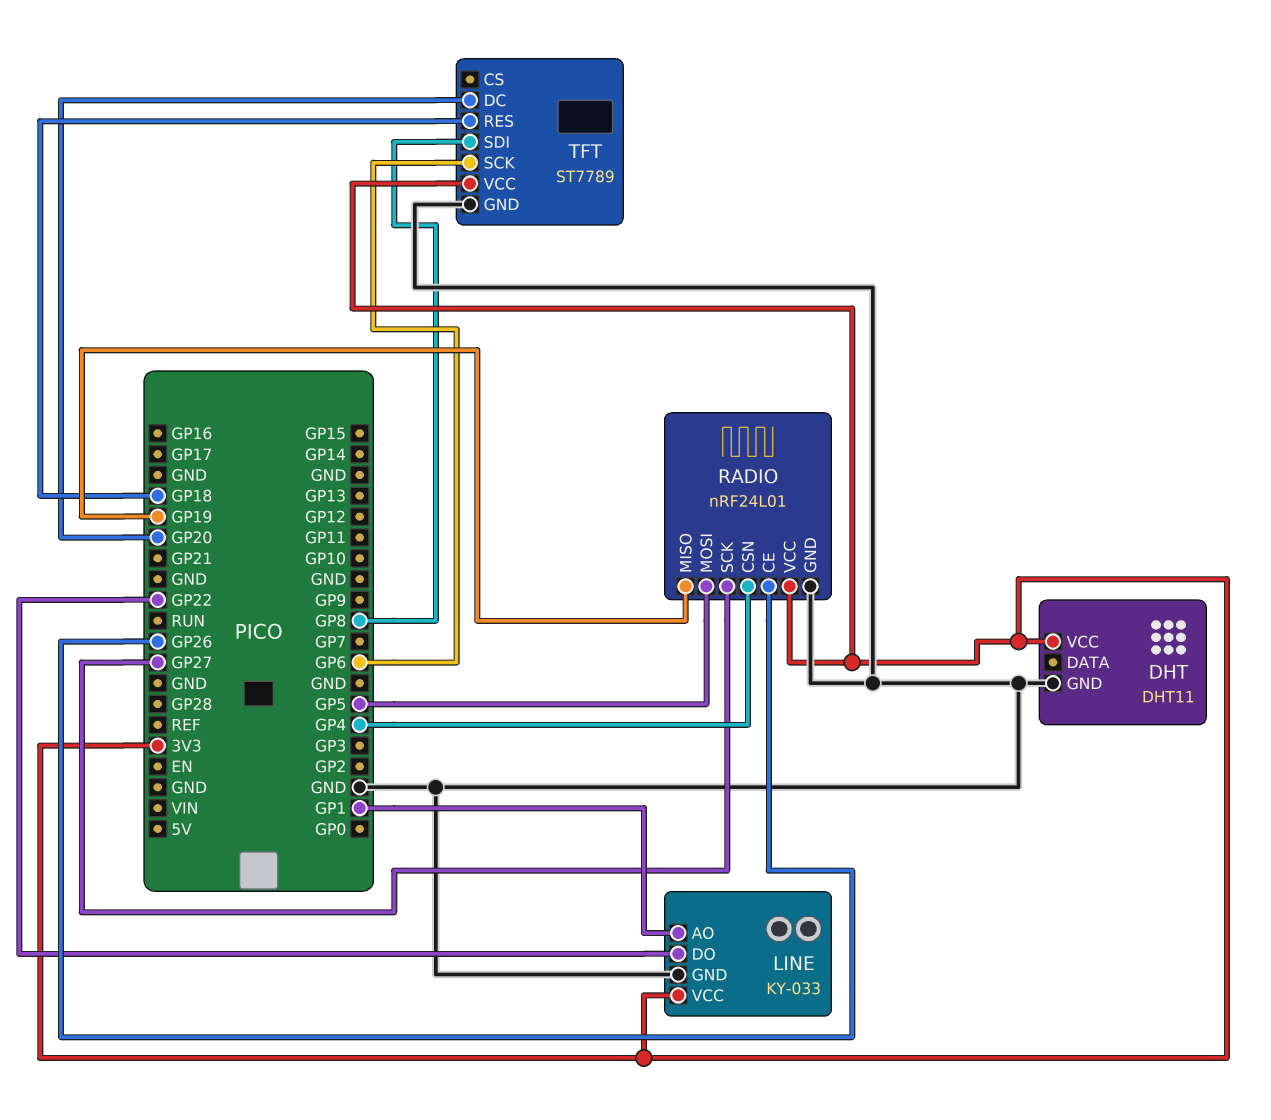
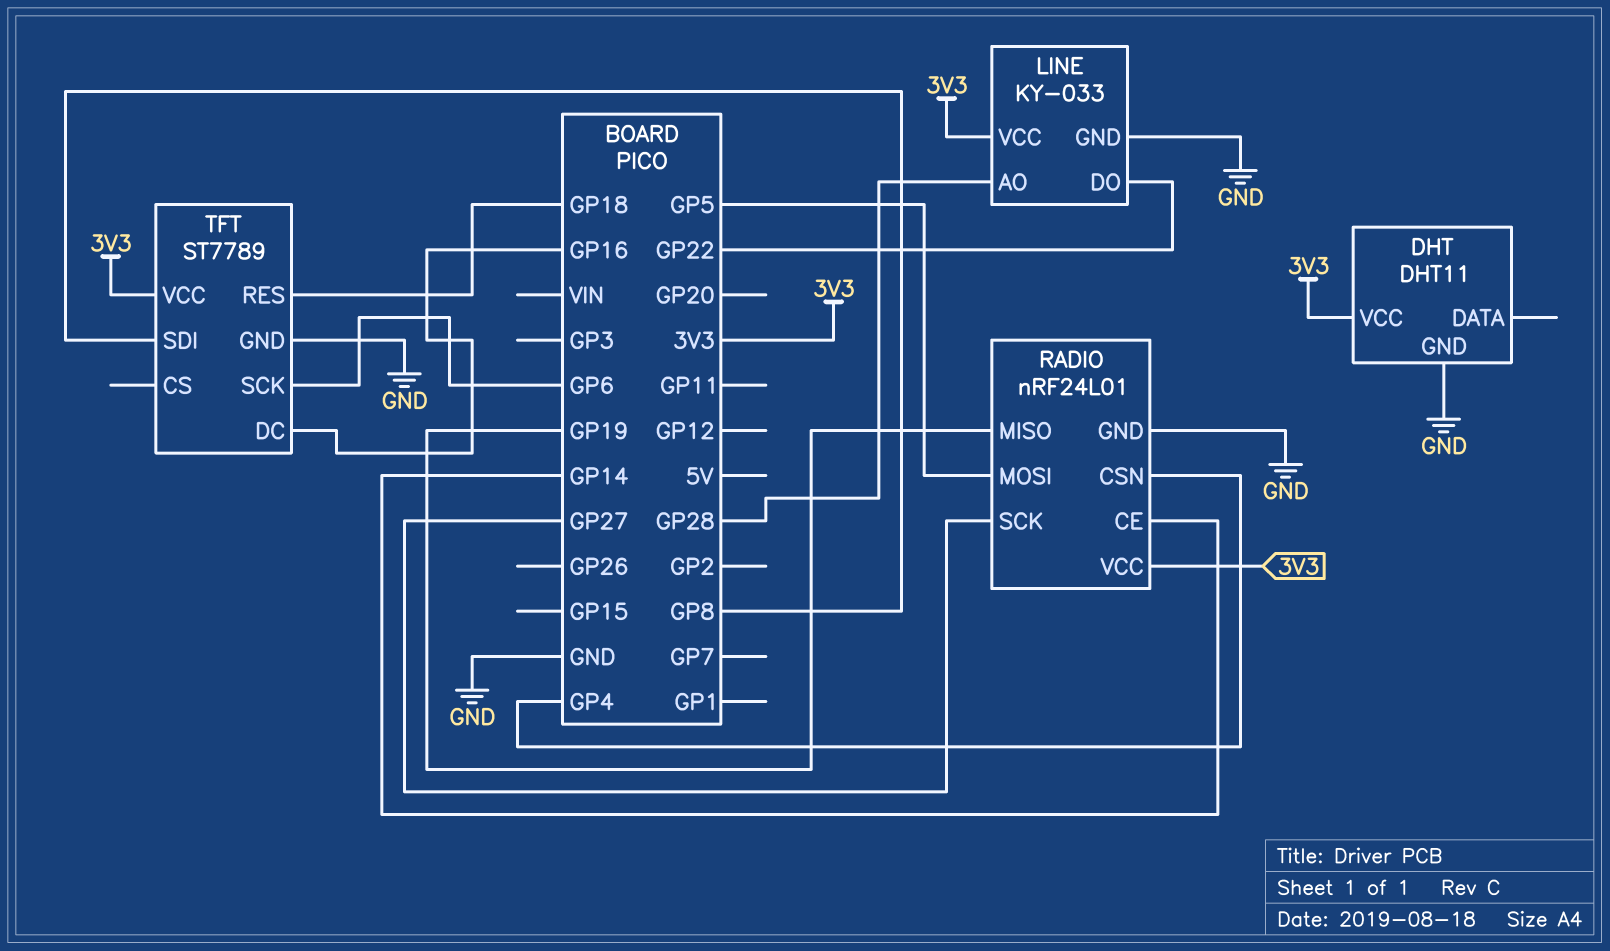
LINE pin AO: GP1 -> GP28
RADIO pin CE: GP26 -> GP14
TFT pin DC: GP20 -> GP16

